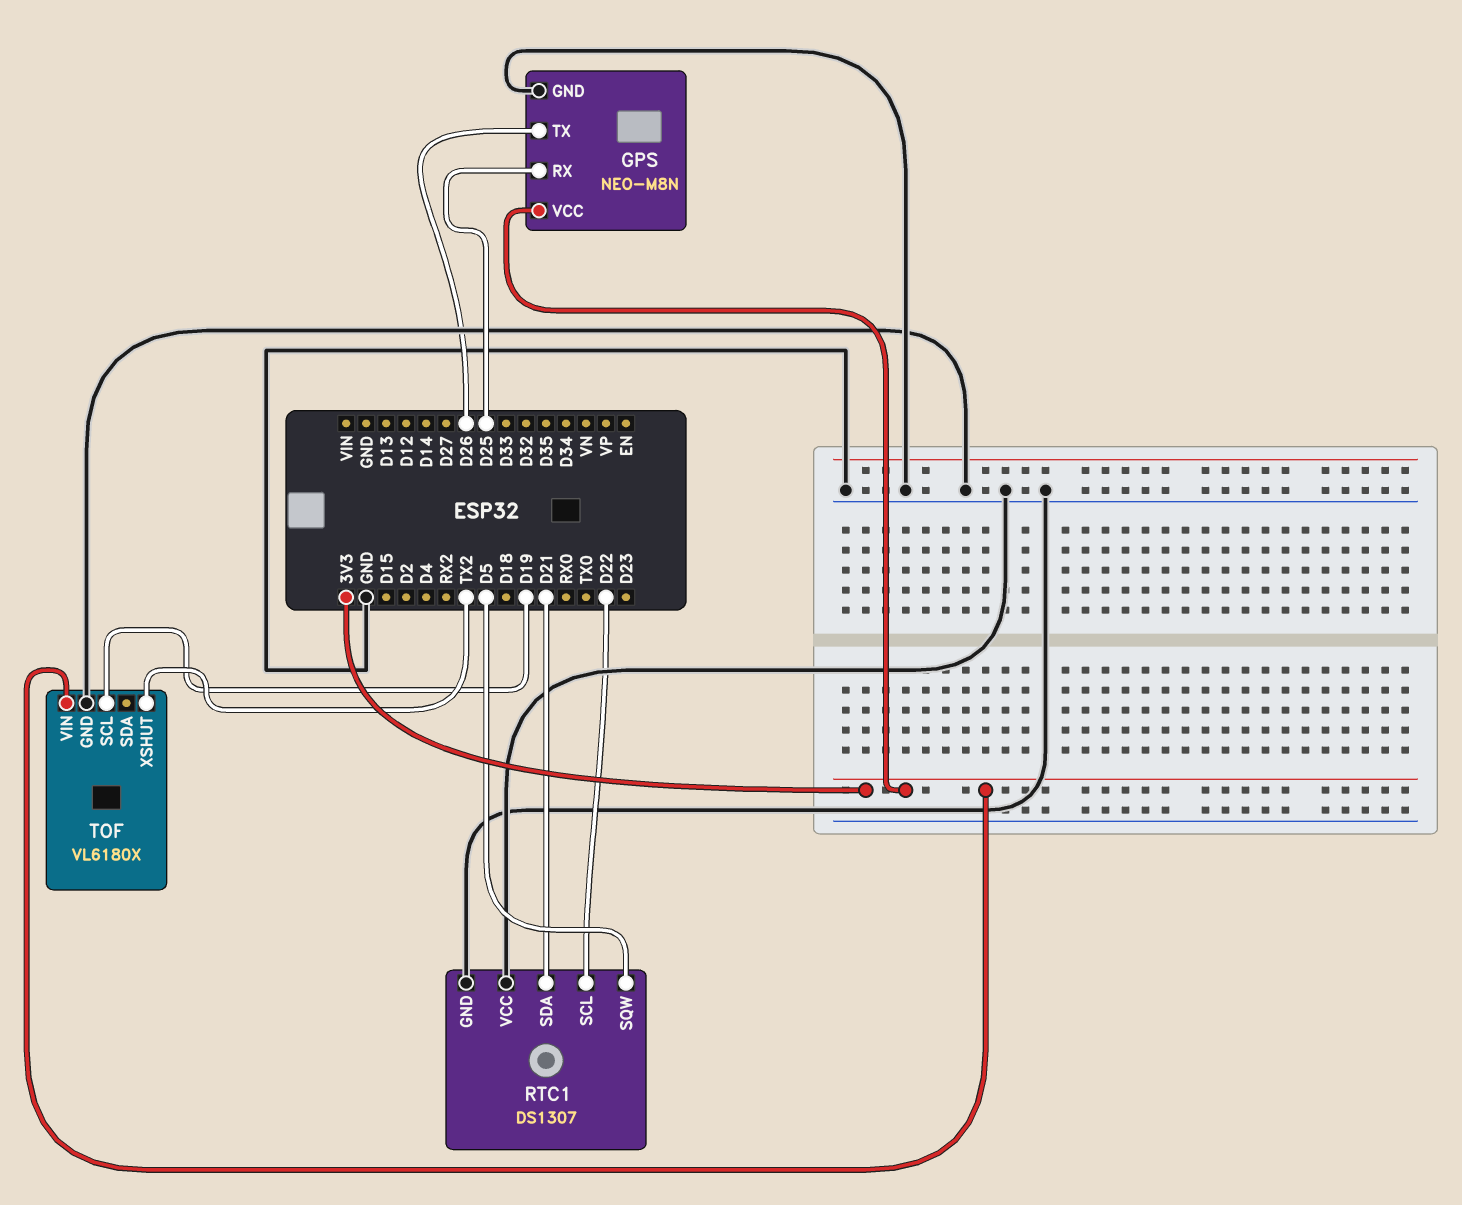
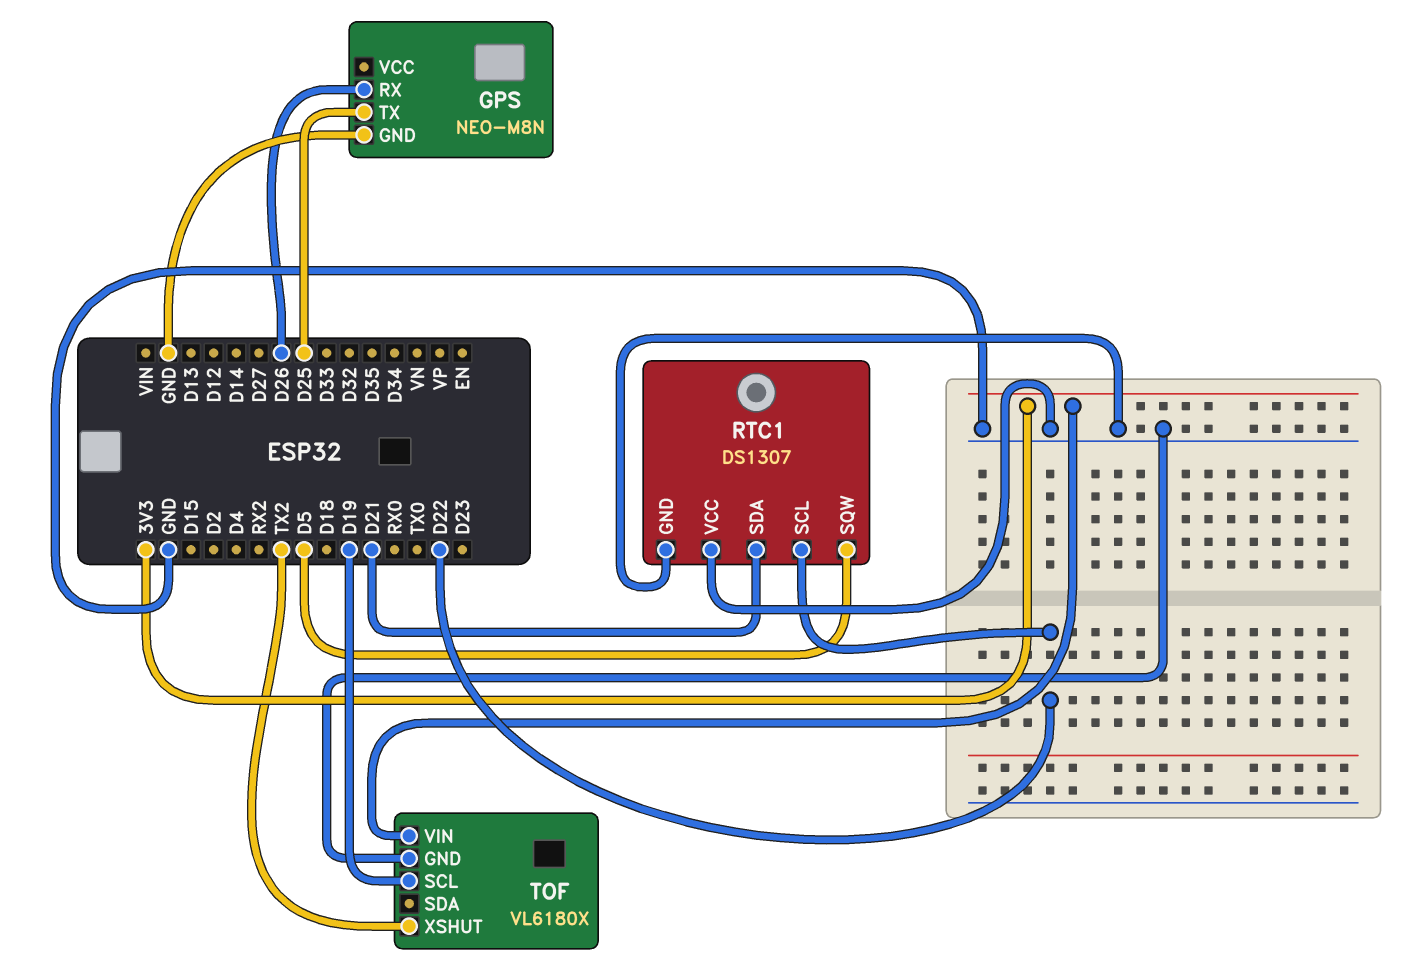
GPS pin RX: D25 -> D26
GPS pin TX: D26 -> D25
GPS pin VCC: 3V3 -> none

